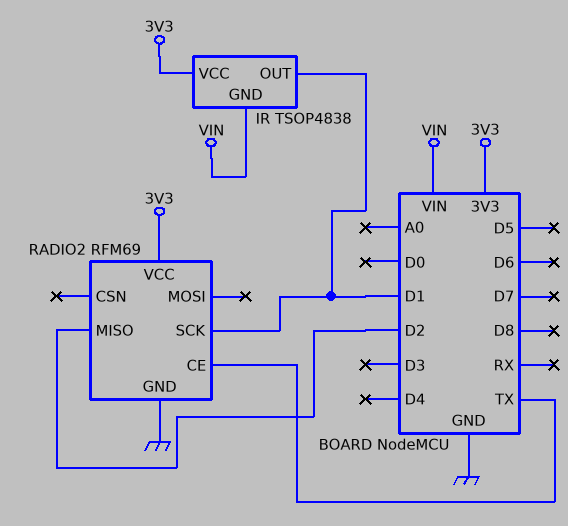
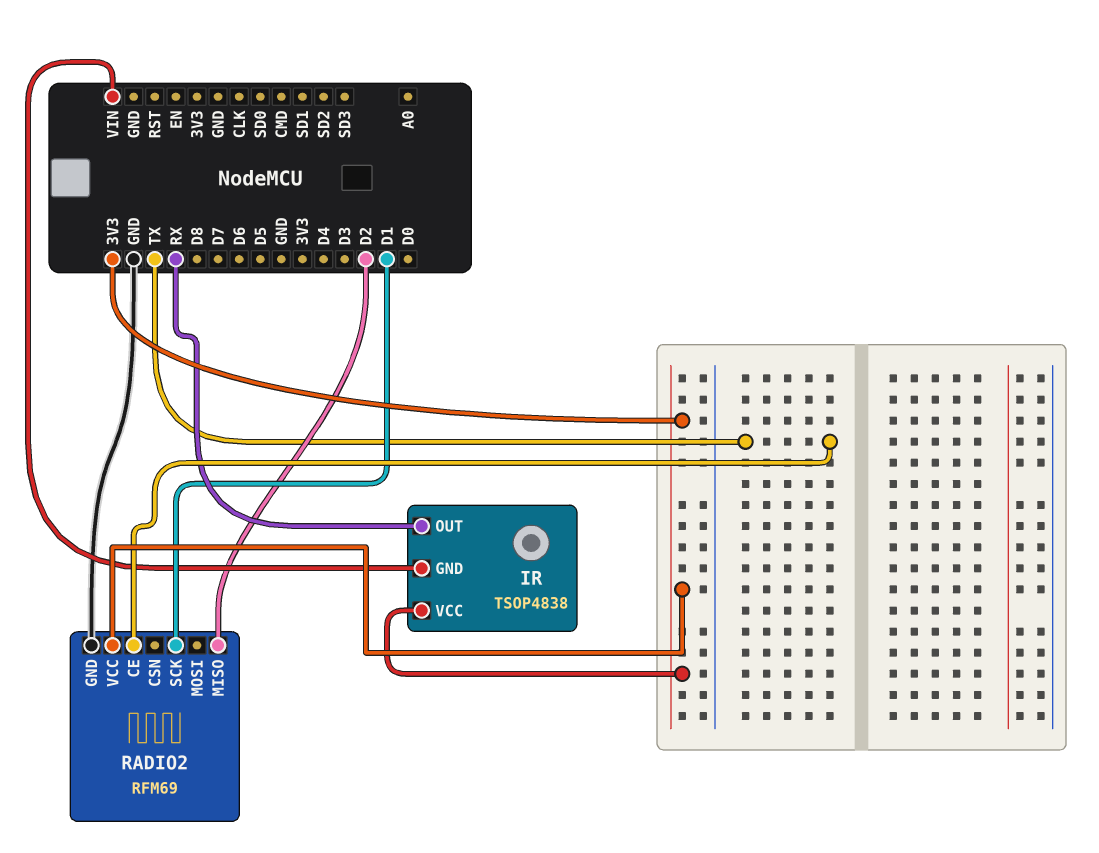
IR pin OUT: D1 -> RX

